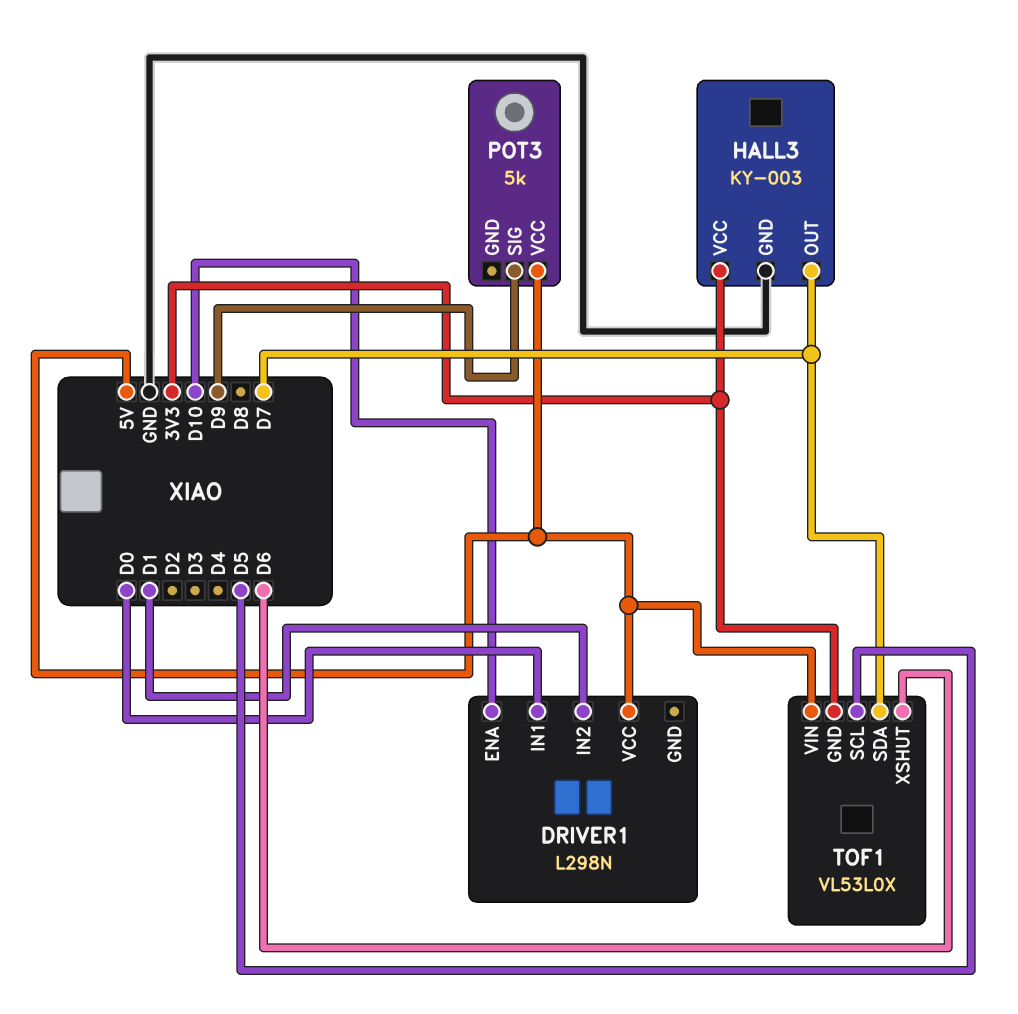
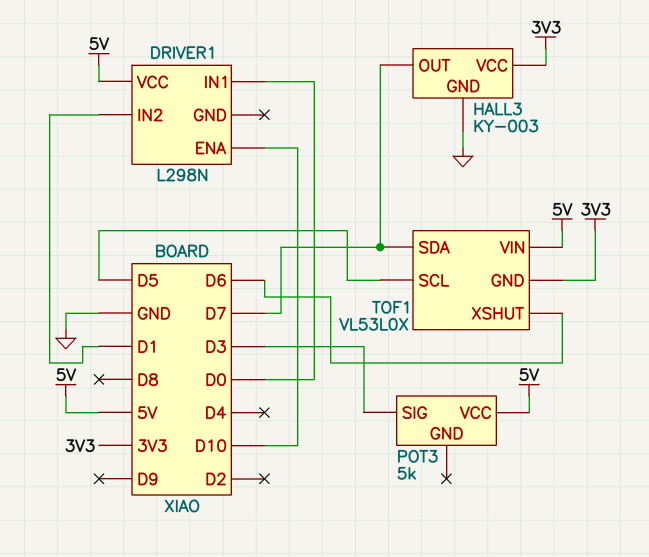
POT3 pin SIG: D9 -> D3

